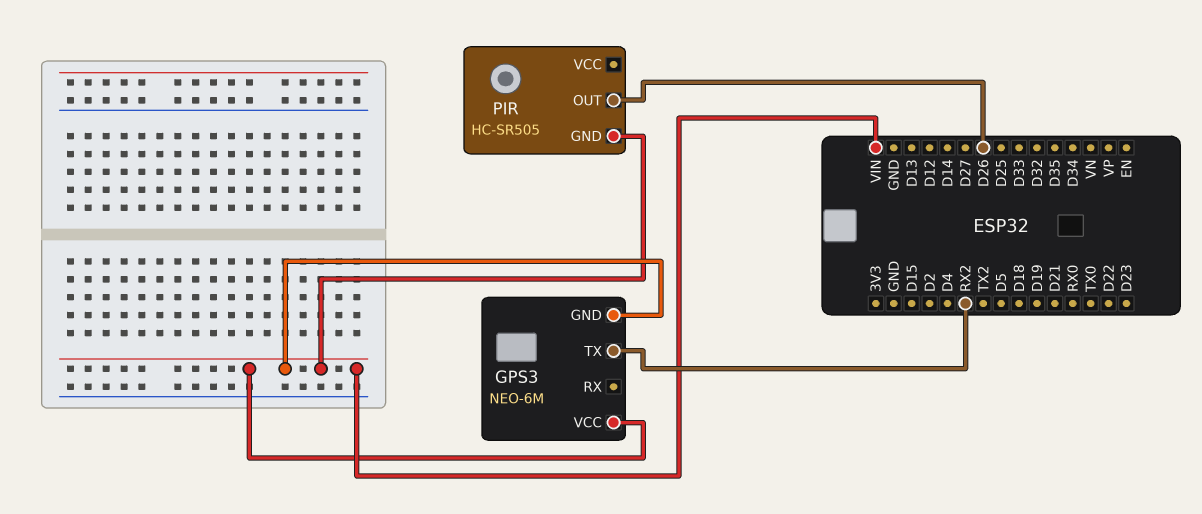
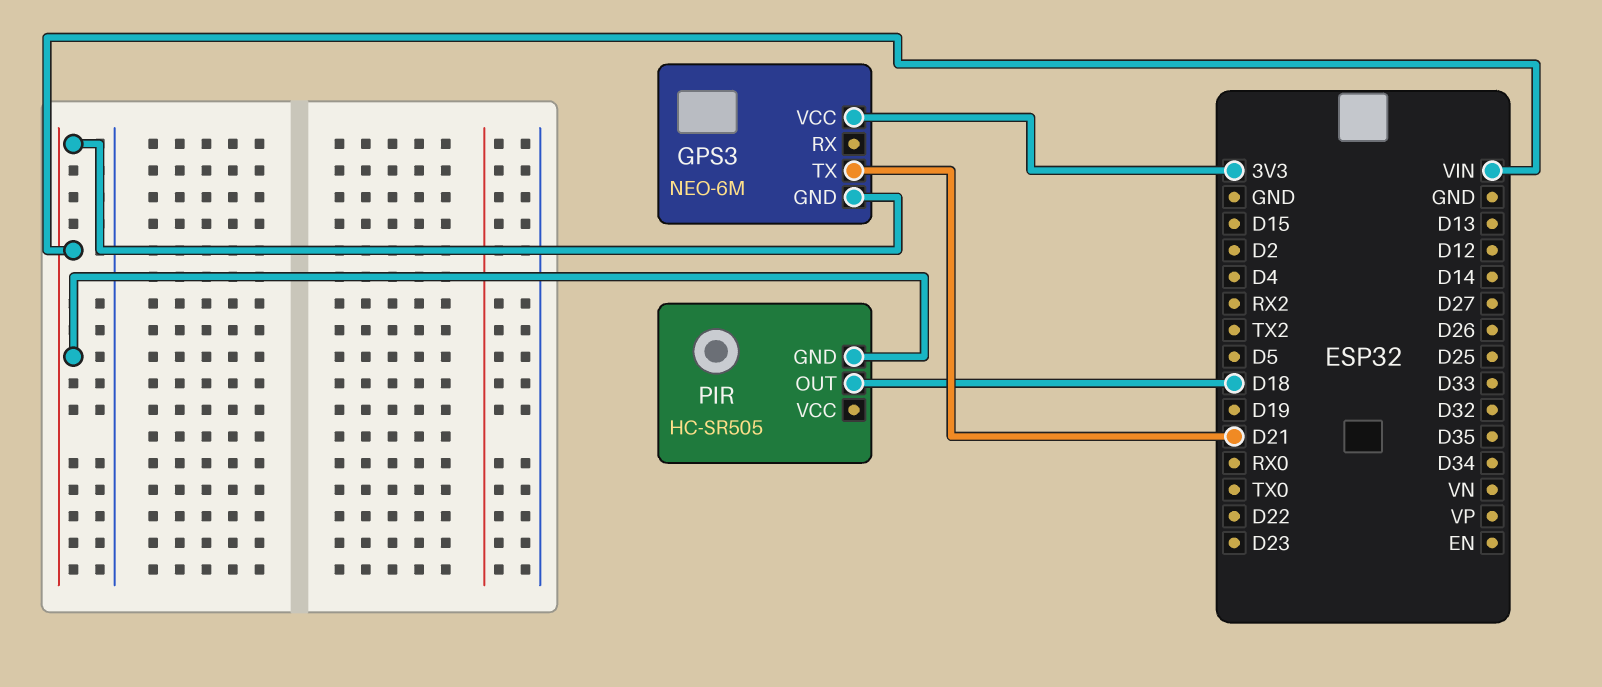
GPS3 pin TX: RX2 -> D21
GPS3 pin VCC: VIN -> 3V3
PIR pin OUT: D26 -> D18

